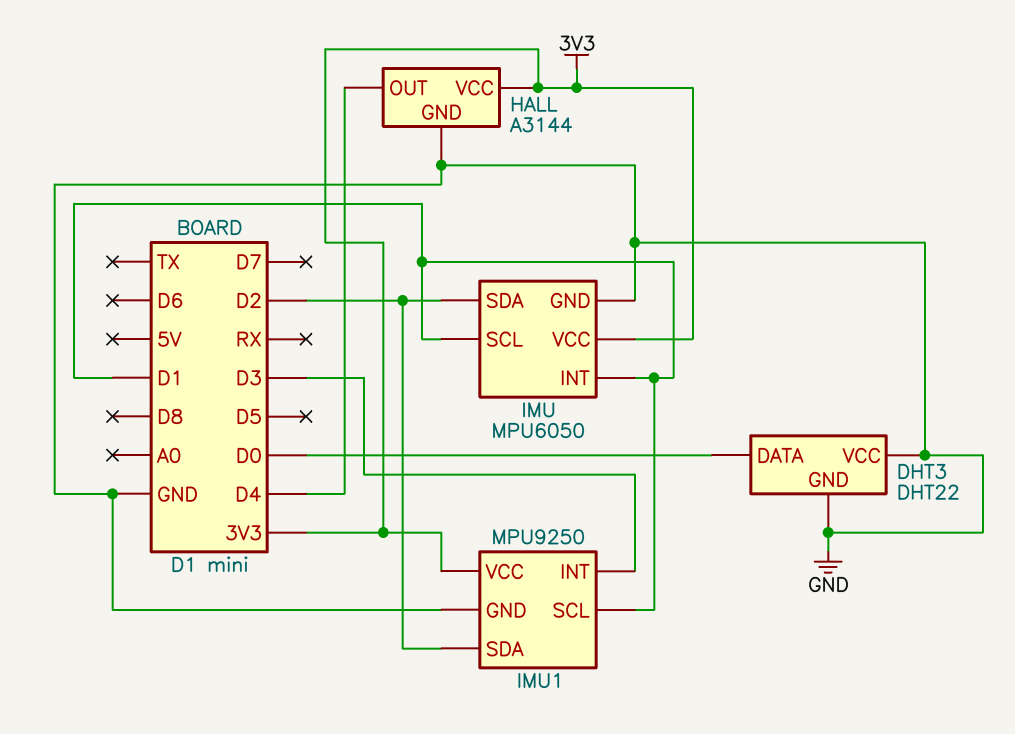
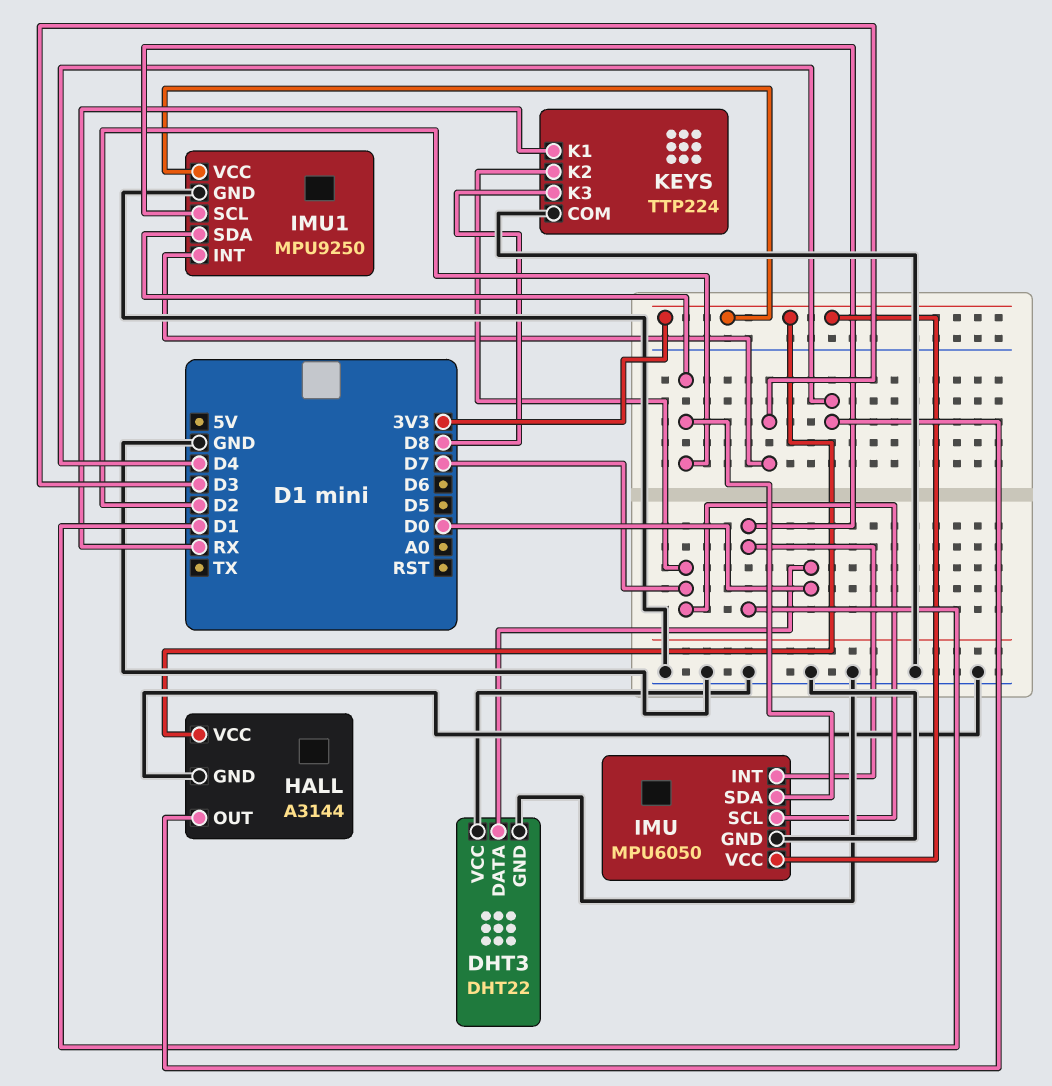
IMU pin SCL: D1 -> D7
KEYS: none -> TTP224
KEYS pin COM: none -> GND
KEYS pin K1: none -> RX
KEYS pin K2: none -> D7
KEYS pin K3: none -> D8

